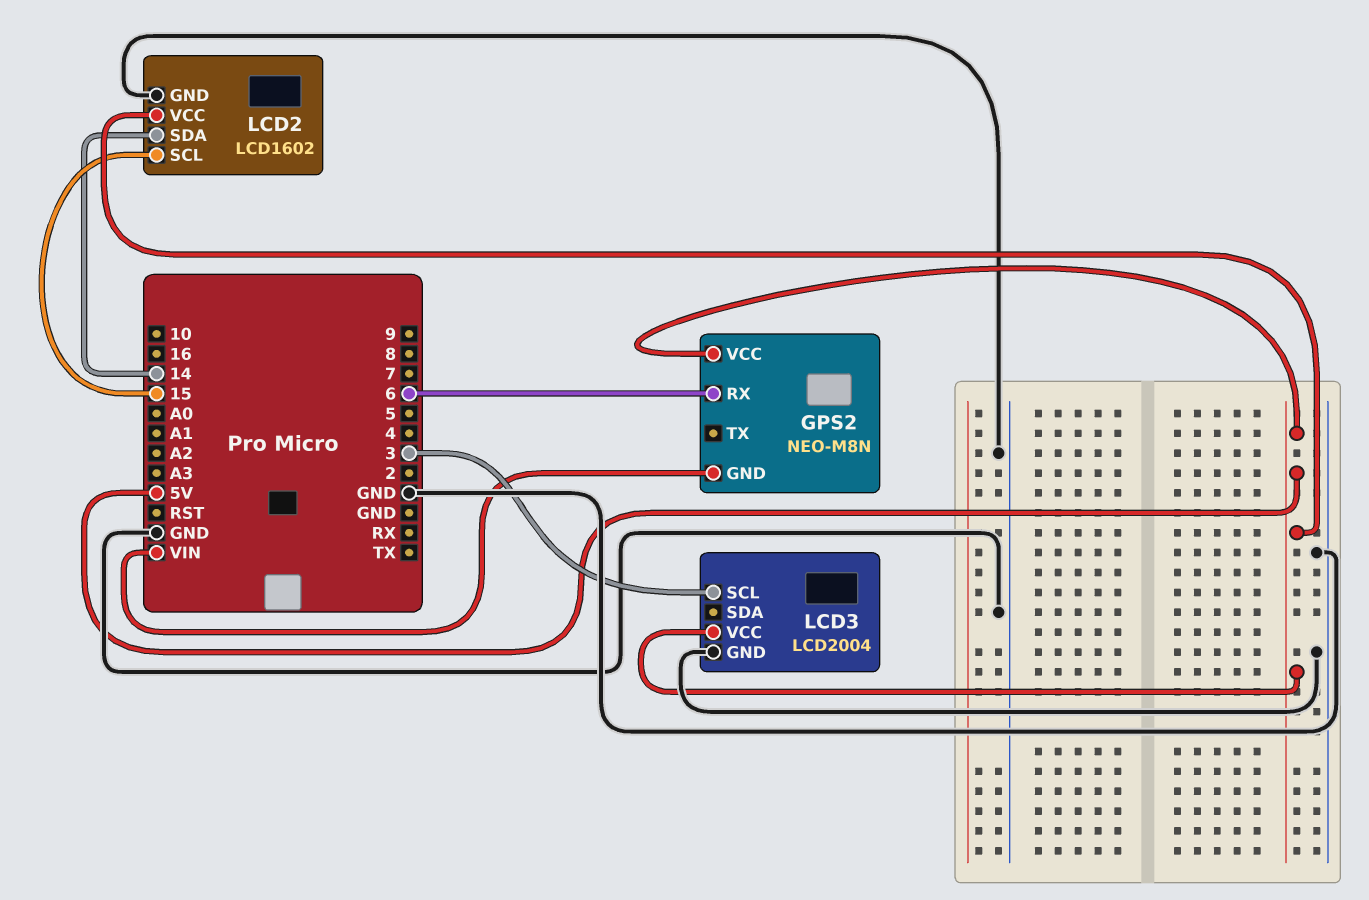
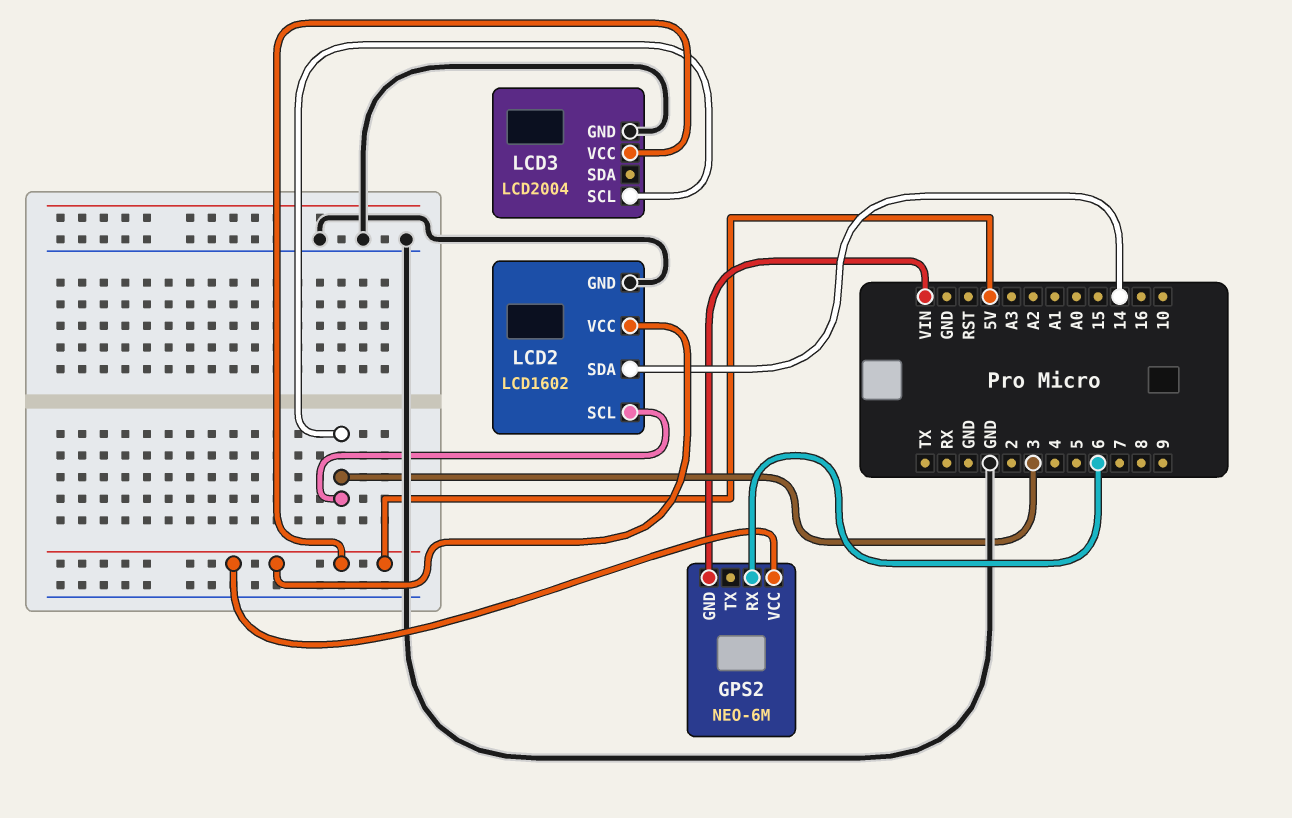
GPS2: NEO-M8N -> NEO-6M
LCD2 pin SCL: 15 -> 3

